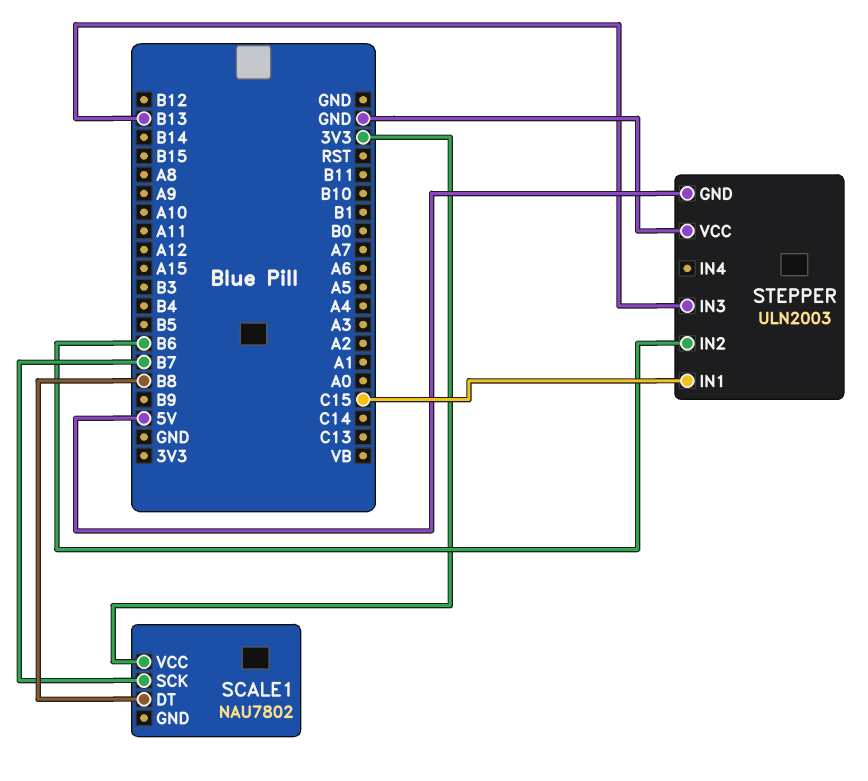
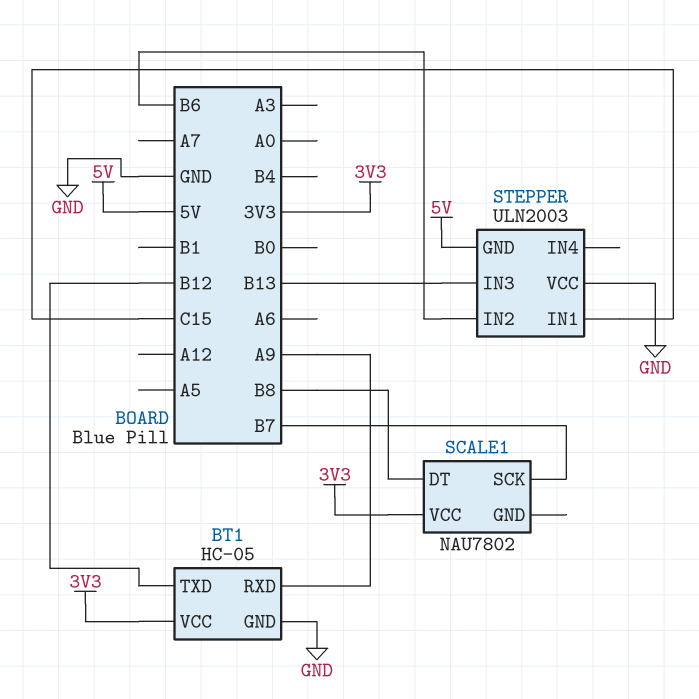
BT1: none -> HC-05
BT1 pin GND: none -> GND
BT1 pin RXD: none -> A9
BT1 pin TXD: none -> B12
BT1 pin VCC: none -> 3V3

